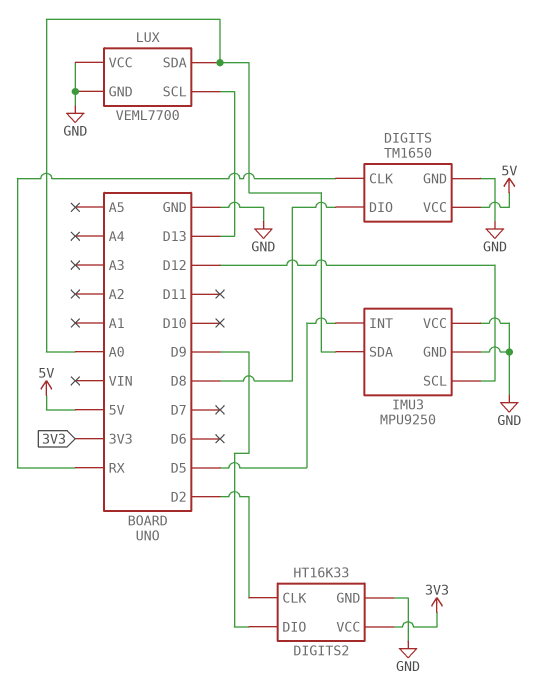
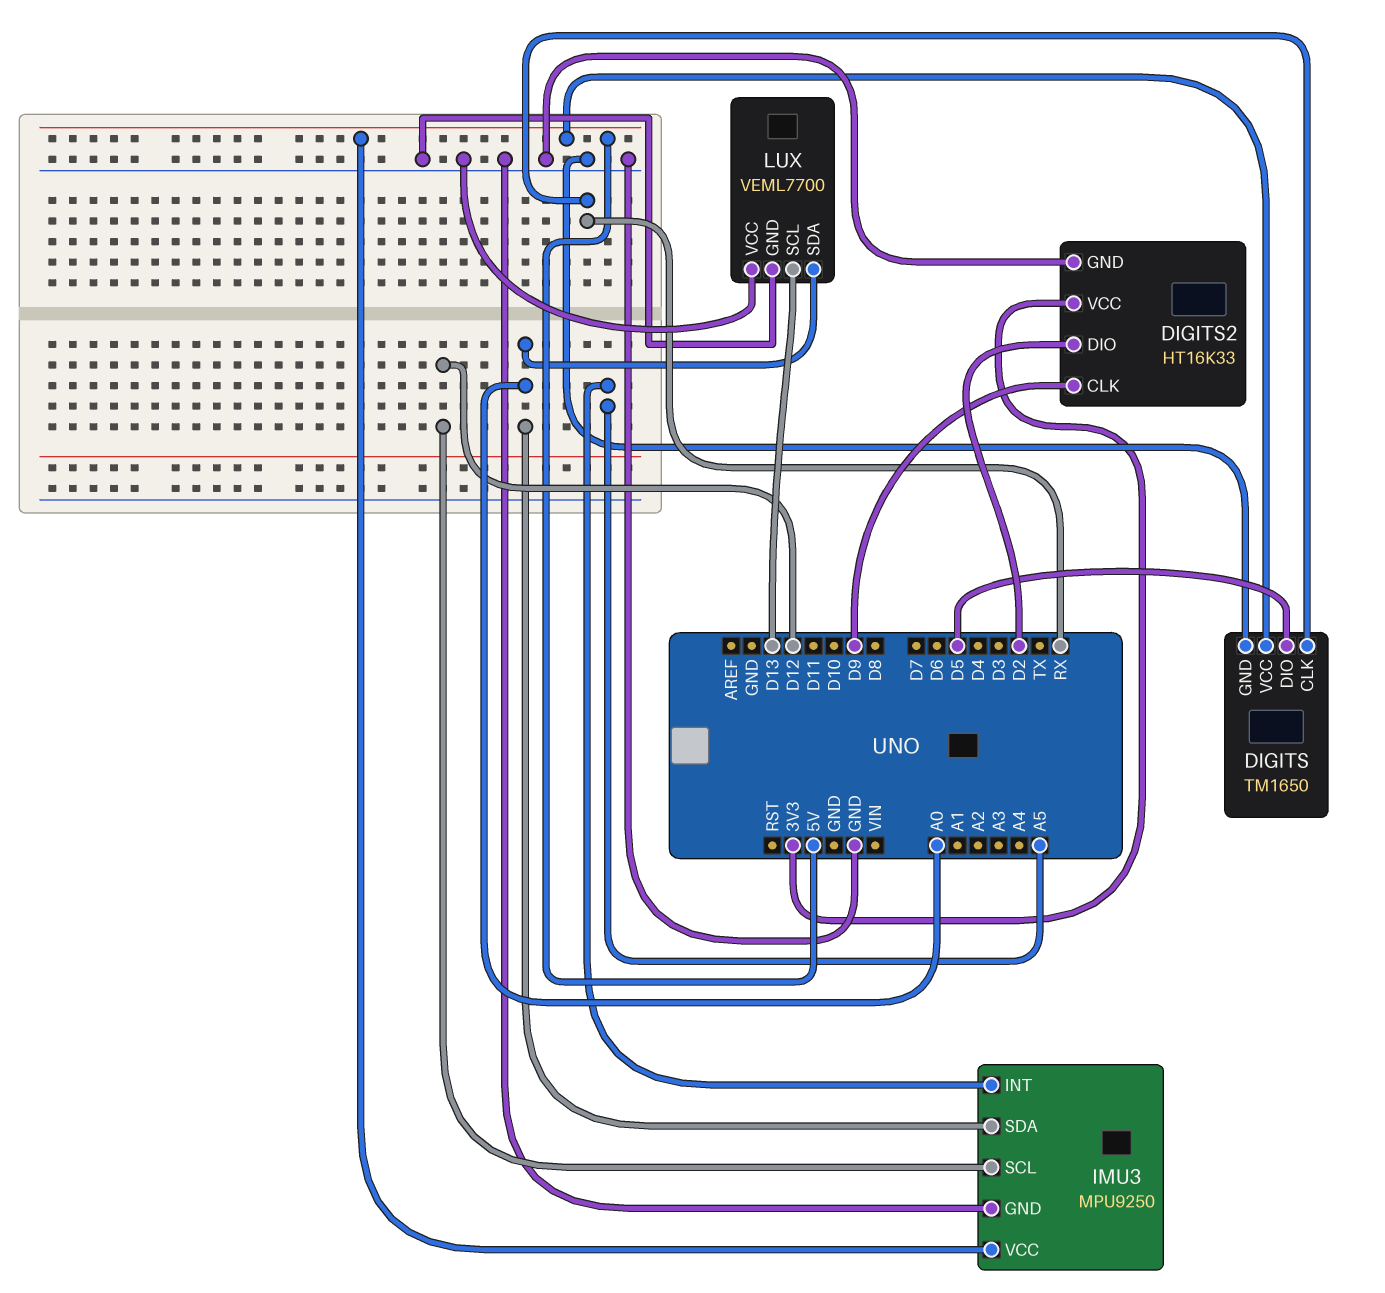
DIGITS pin DIO: D8 -> D5
DIGITS2 pin CLK: D2 -> D9
DIGITS2 pin DIO: D9 -> D2
IMU3 pin INT: D5 -> A5
IMU3 pin VCC: GND -> 5V

